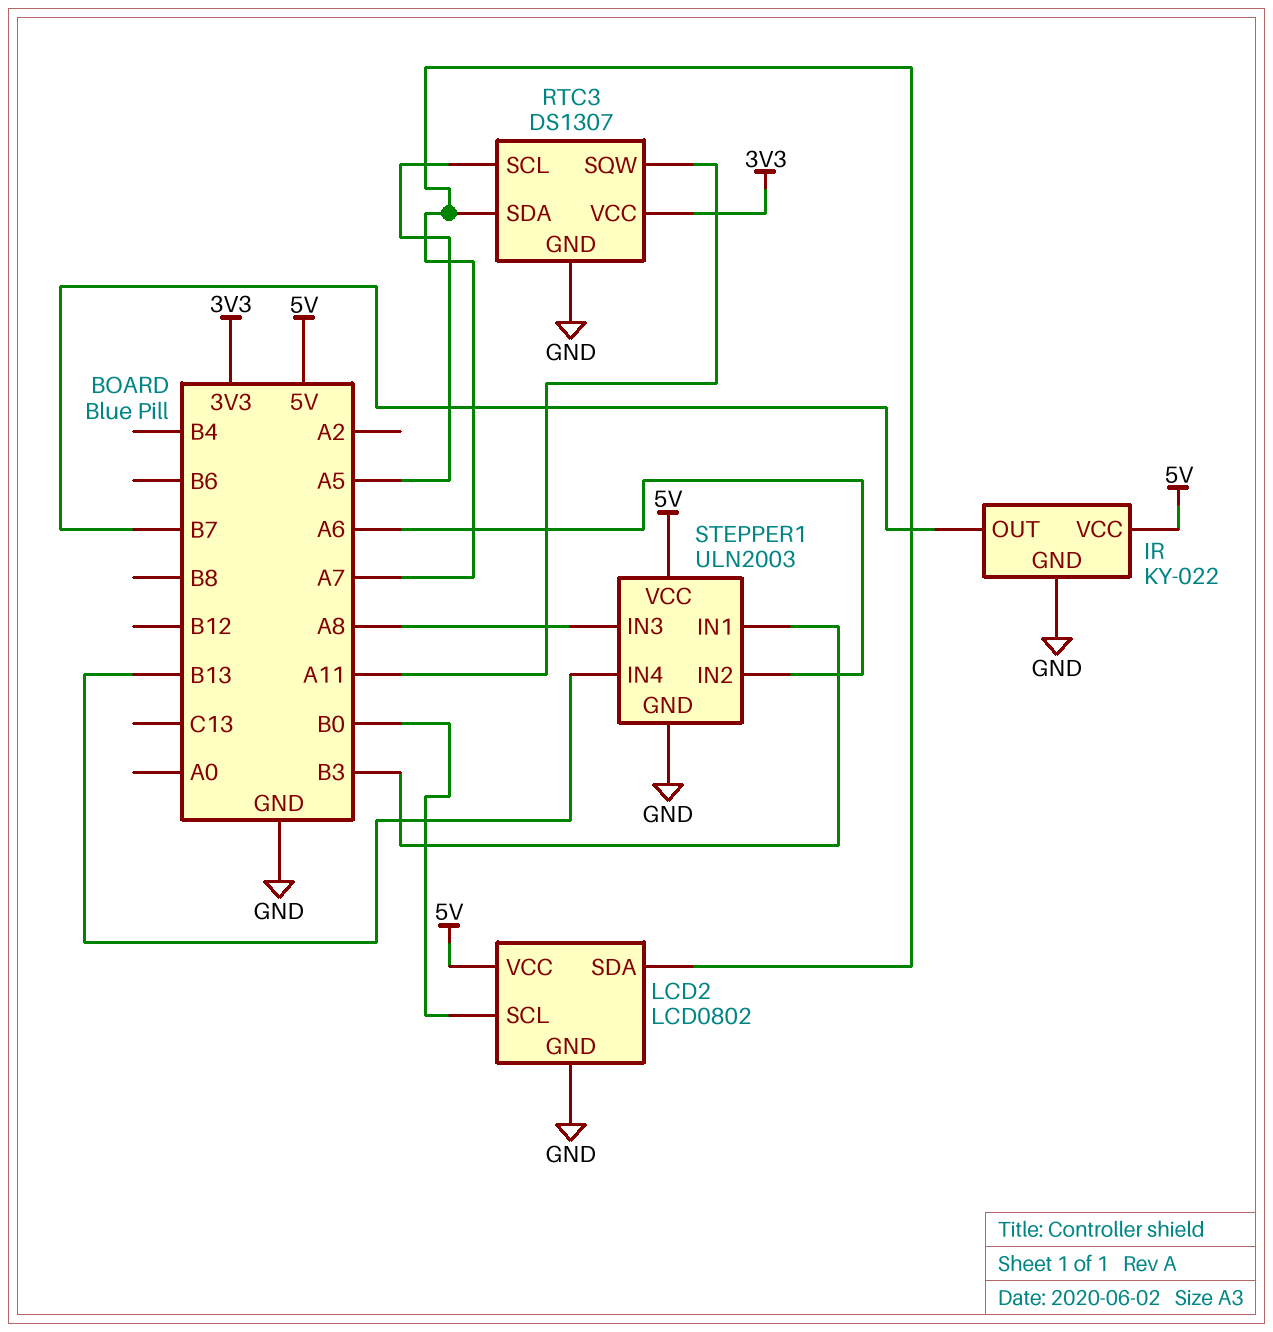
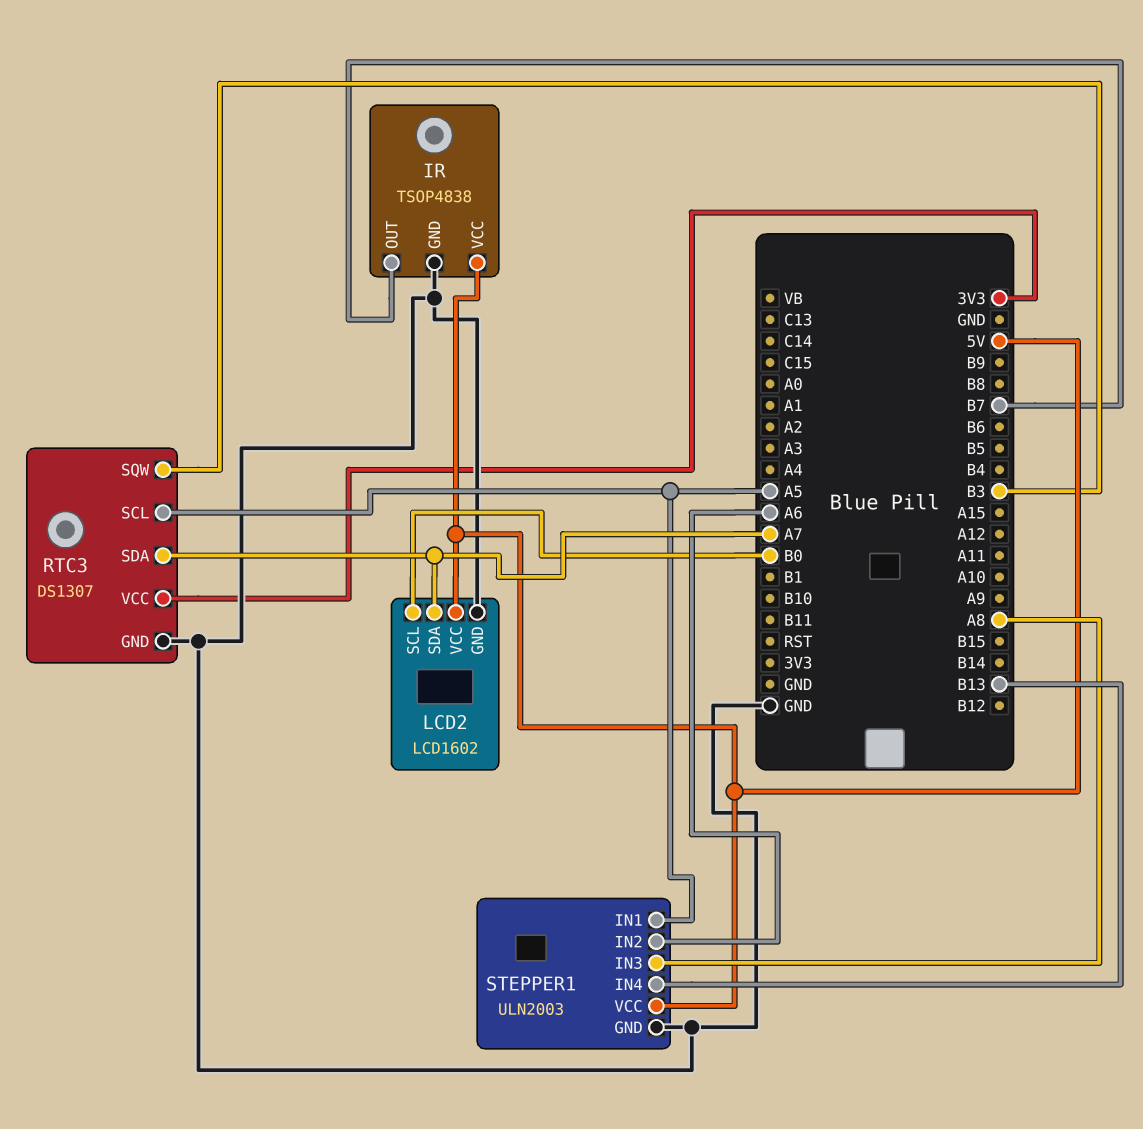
IR: KY-022 -> TSOP4838
LCD2: LCD0802 -> LCD1602
RTC3 pin SQW: A11 -> B3
STEPPER1 pin IN1: B3 -> A5

